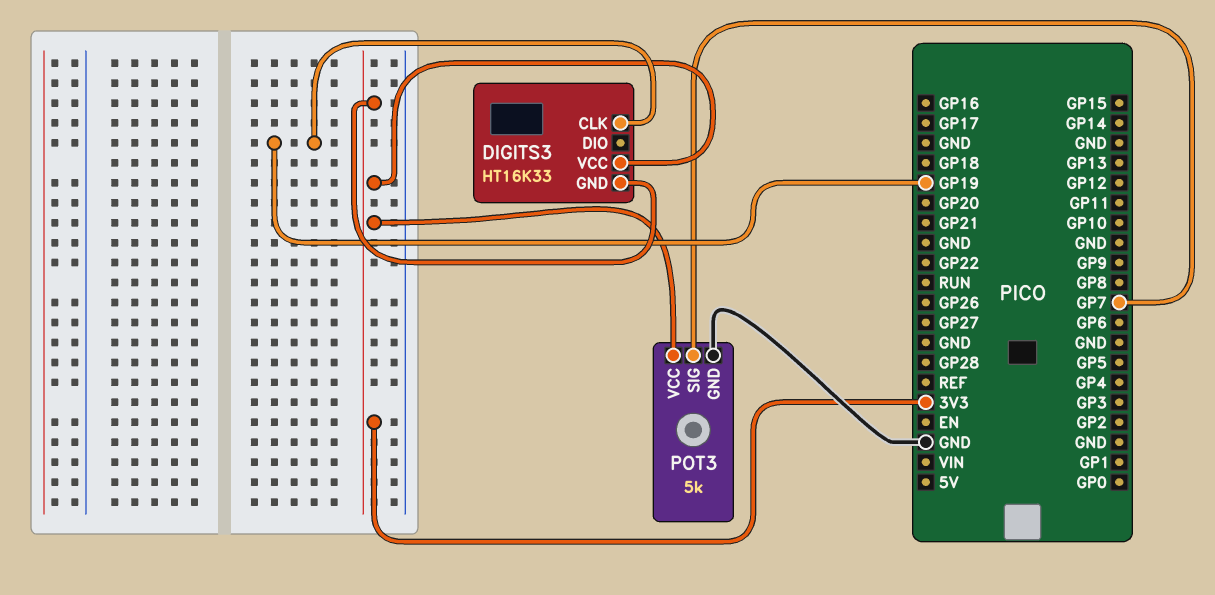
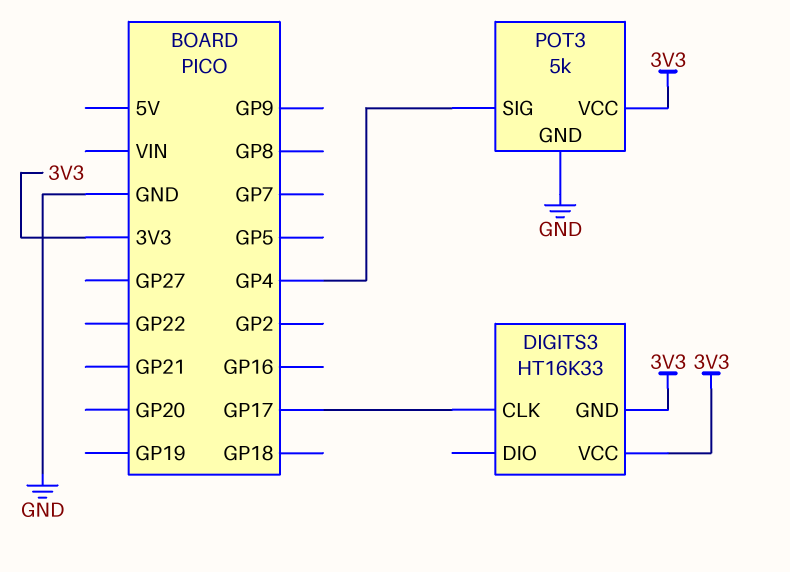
DIGITS3 pin CLK: GP19 -> GP17
POT3 pin SIG: GP7 -> GP4

